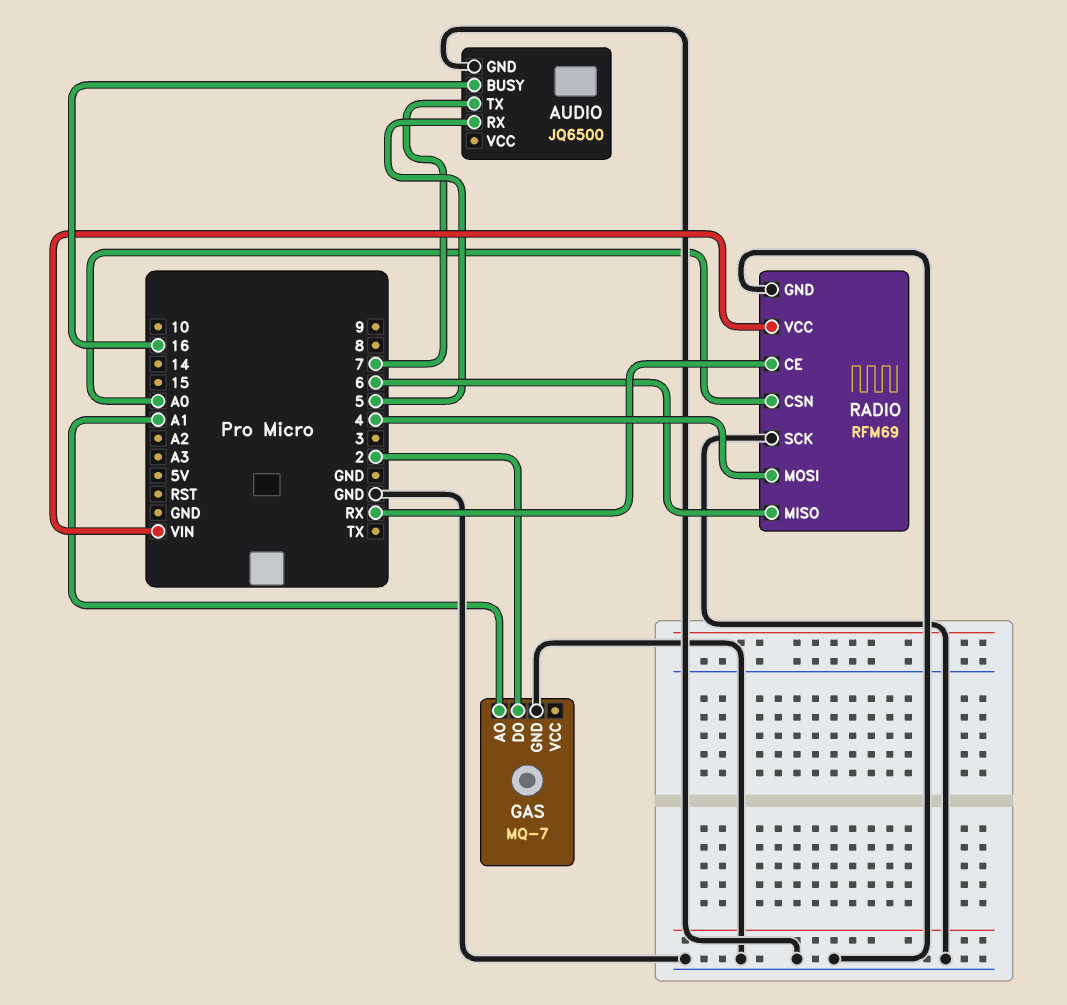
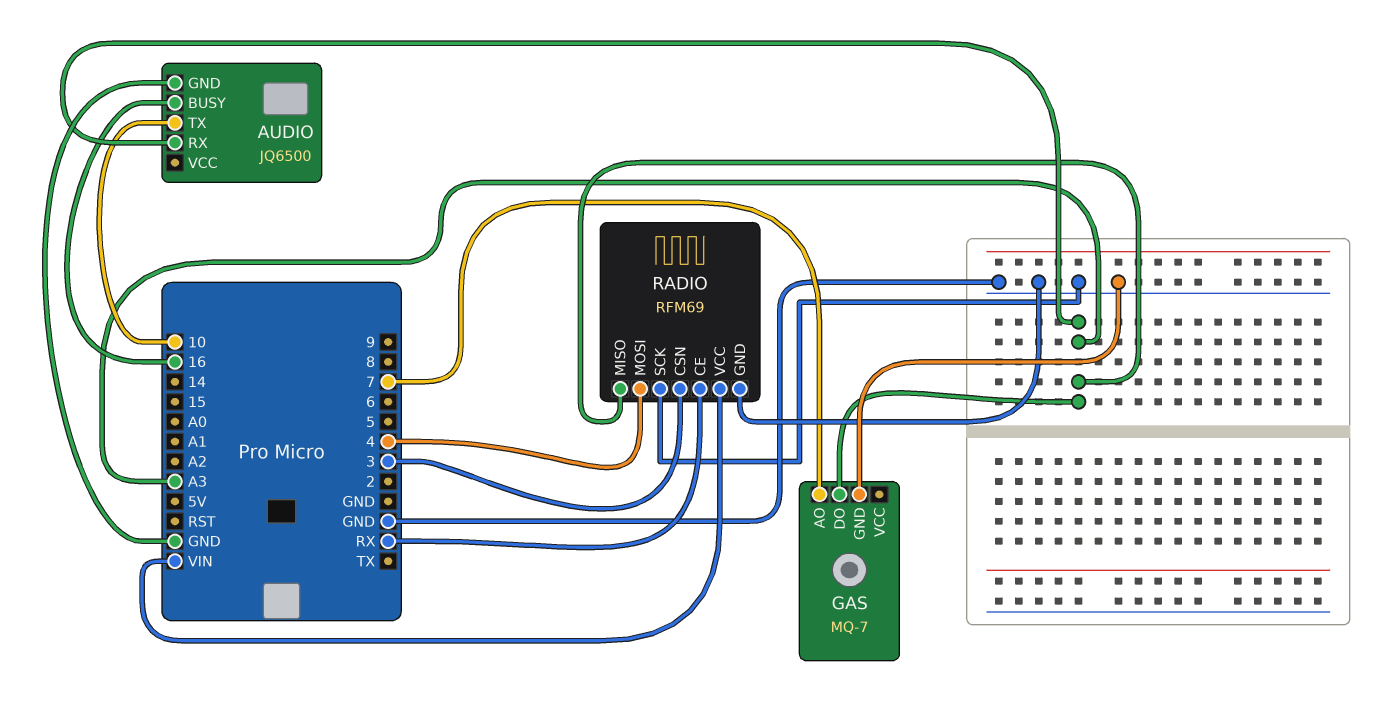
AUDIO pin RX: 5 -> A3
AUDIO pin TX: 7 -> 10
GAS pin AO: A1 -> 7
GAS pin DO: 2 -> A3
RADIO pin CSN: A0 -> 3
RADIO pin MISO: 6 -> A3

